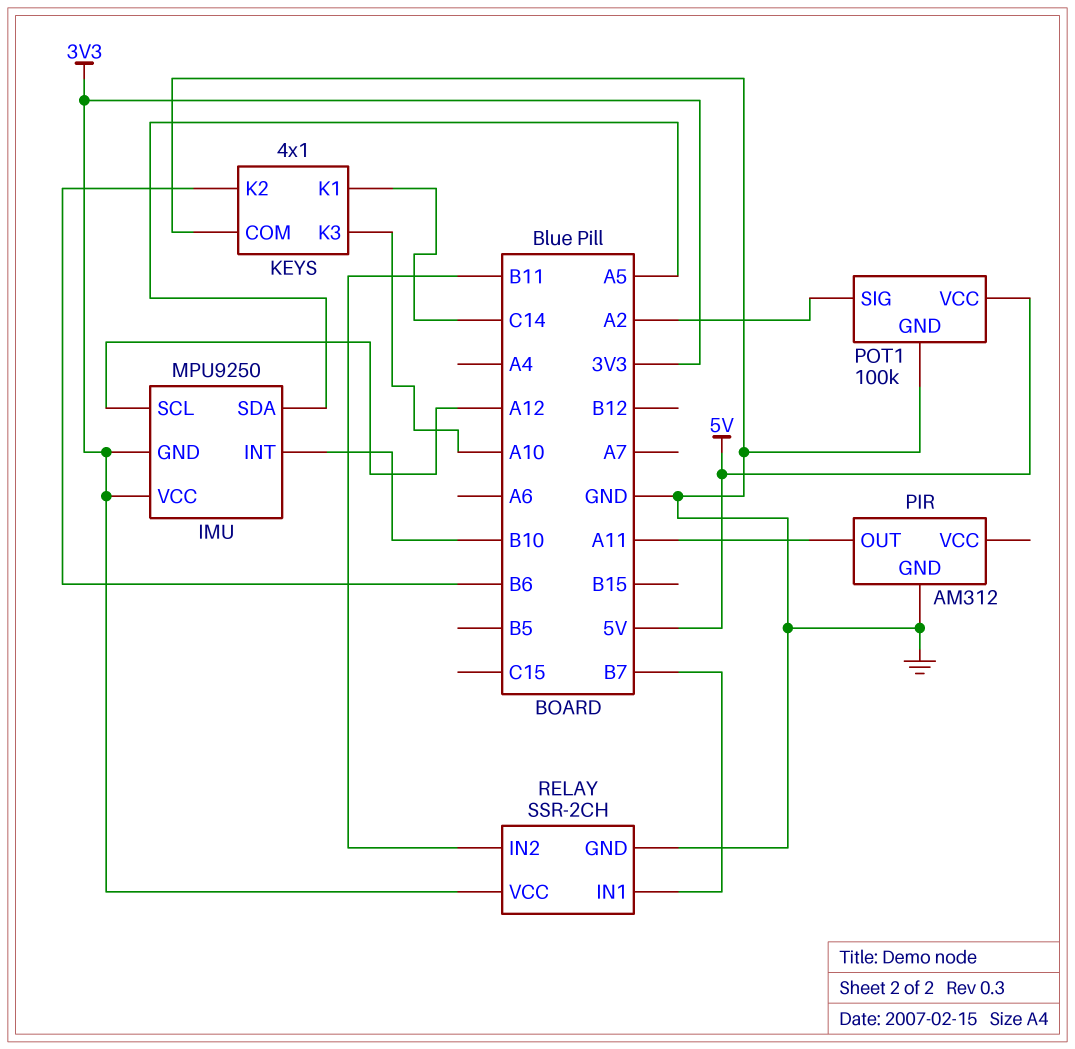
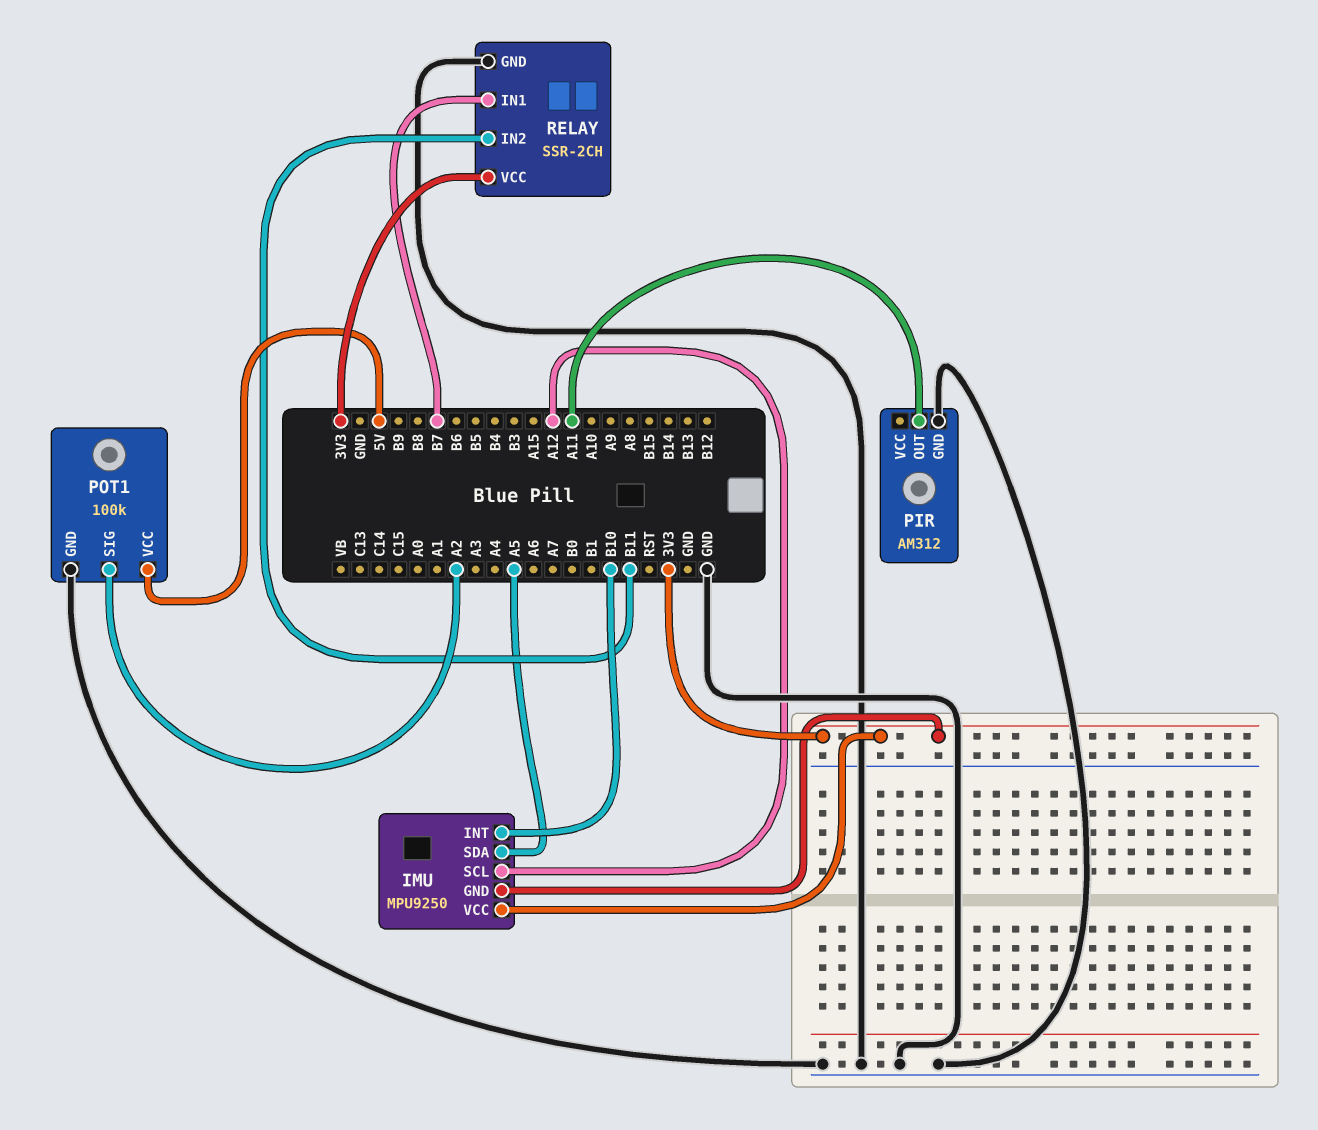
KEYS: 4x1 -> none
KEYS pin COM: GND -> none
KEYS pin K1: C14 -> none
KEYS pin K2: B6 -> none
KEYS pin K3: A10 -> none

